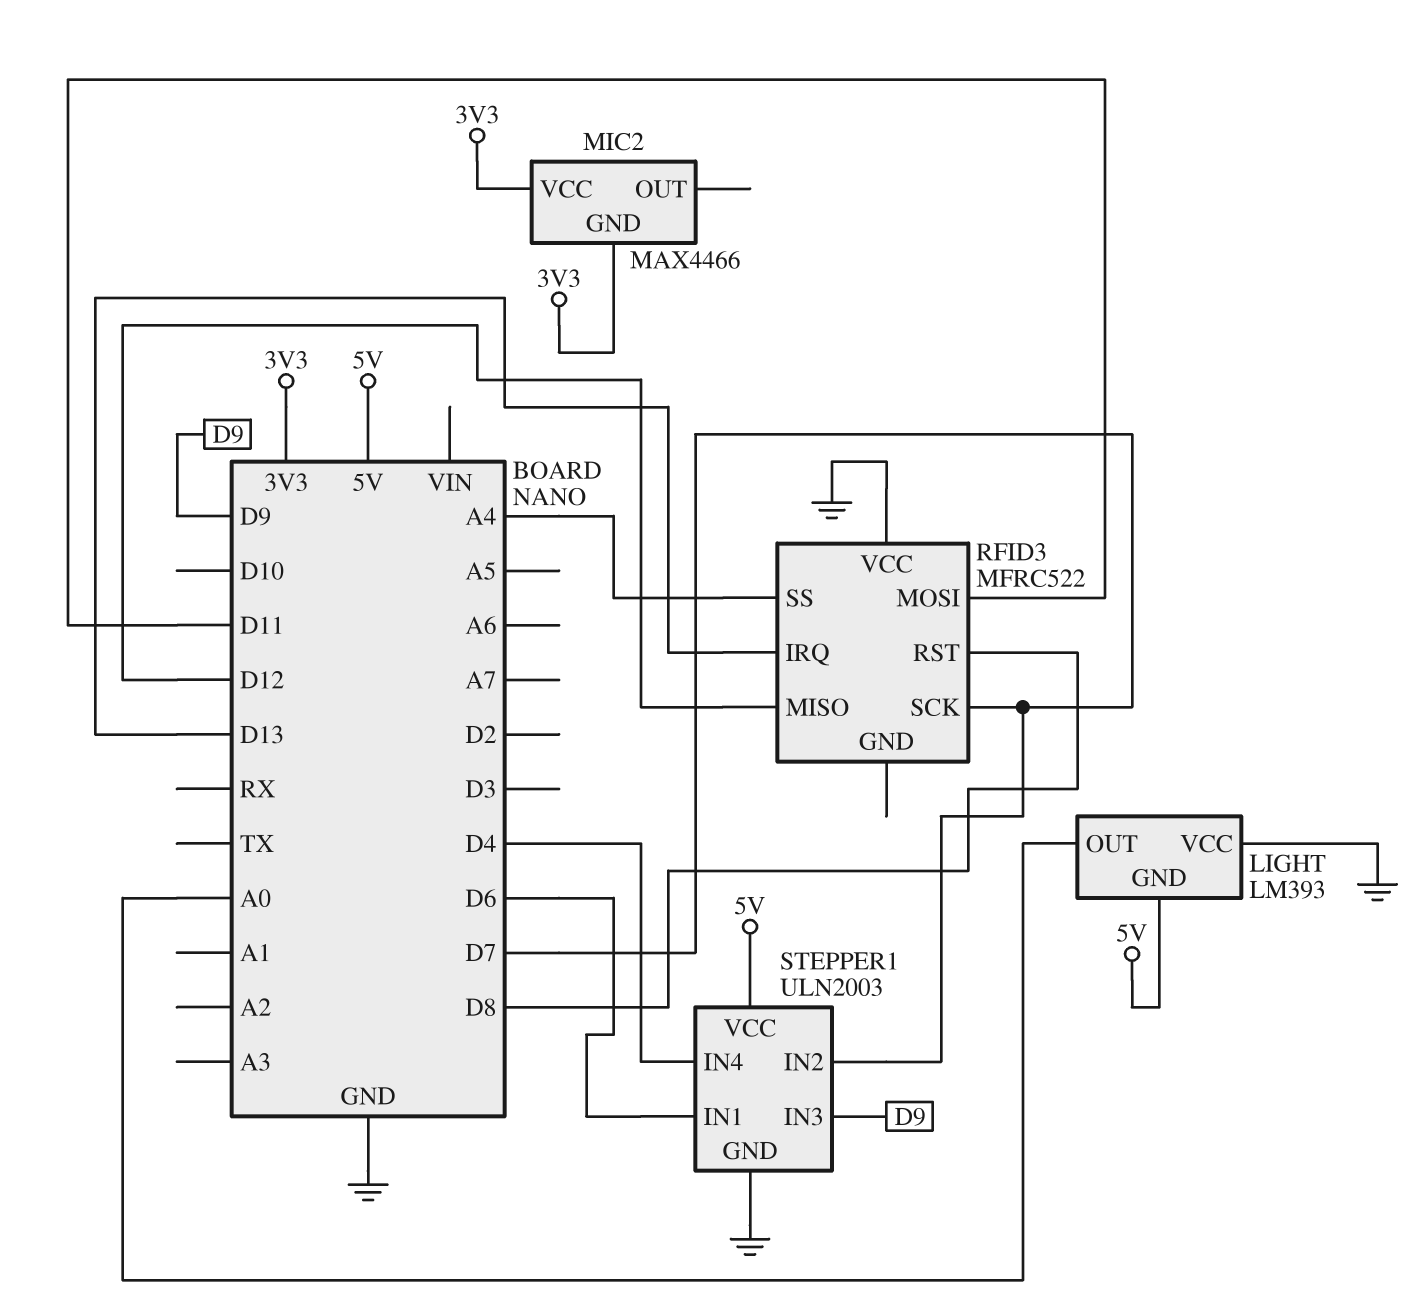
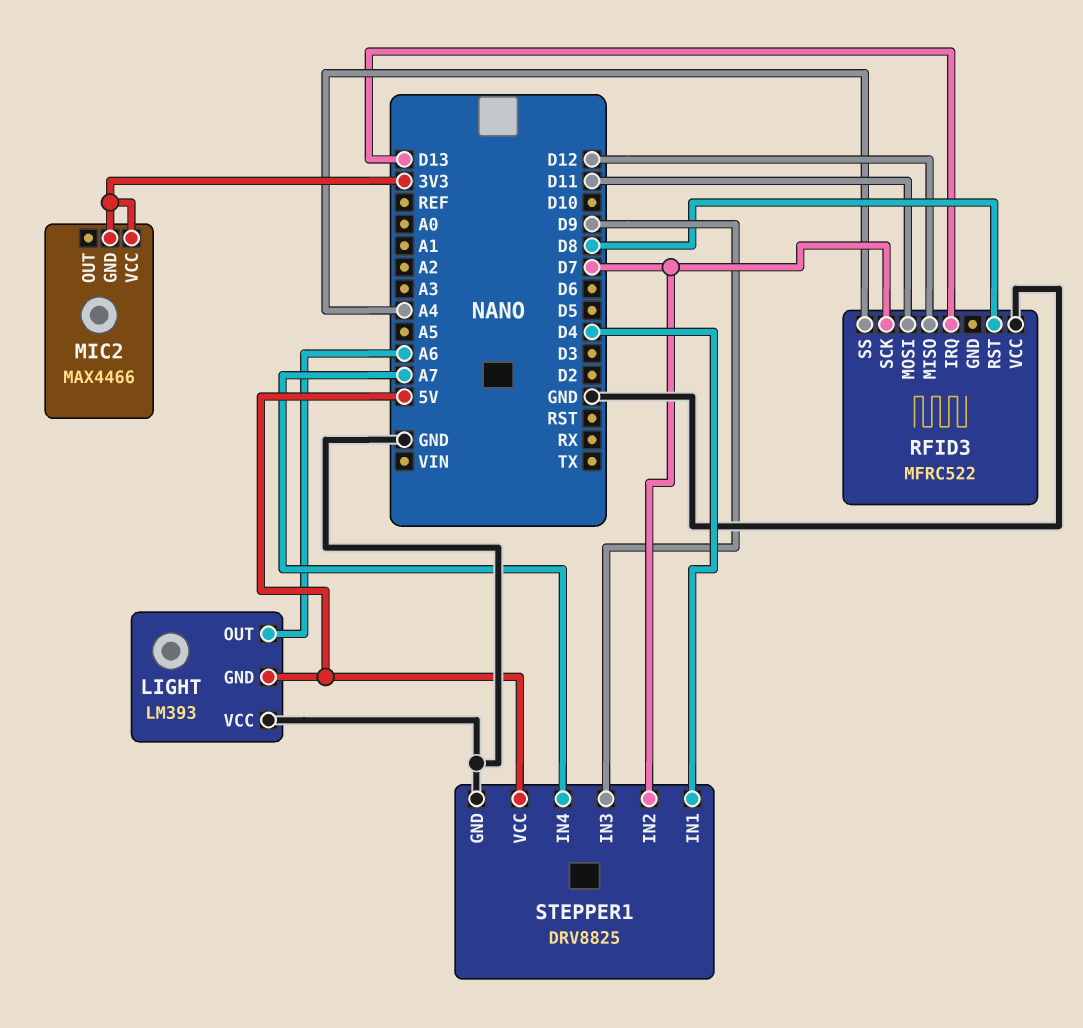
LIGHT pin OUT: A0 -> A6
STEPPER1: ULN2003 -> DRV8825
STEPPER1 pin IN1: D6 -> D4
STEPPER1 pin IN4: D4 -> A7

